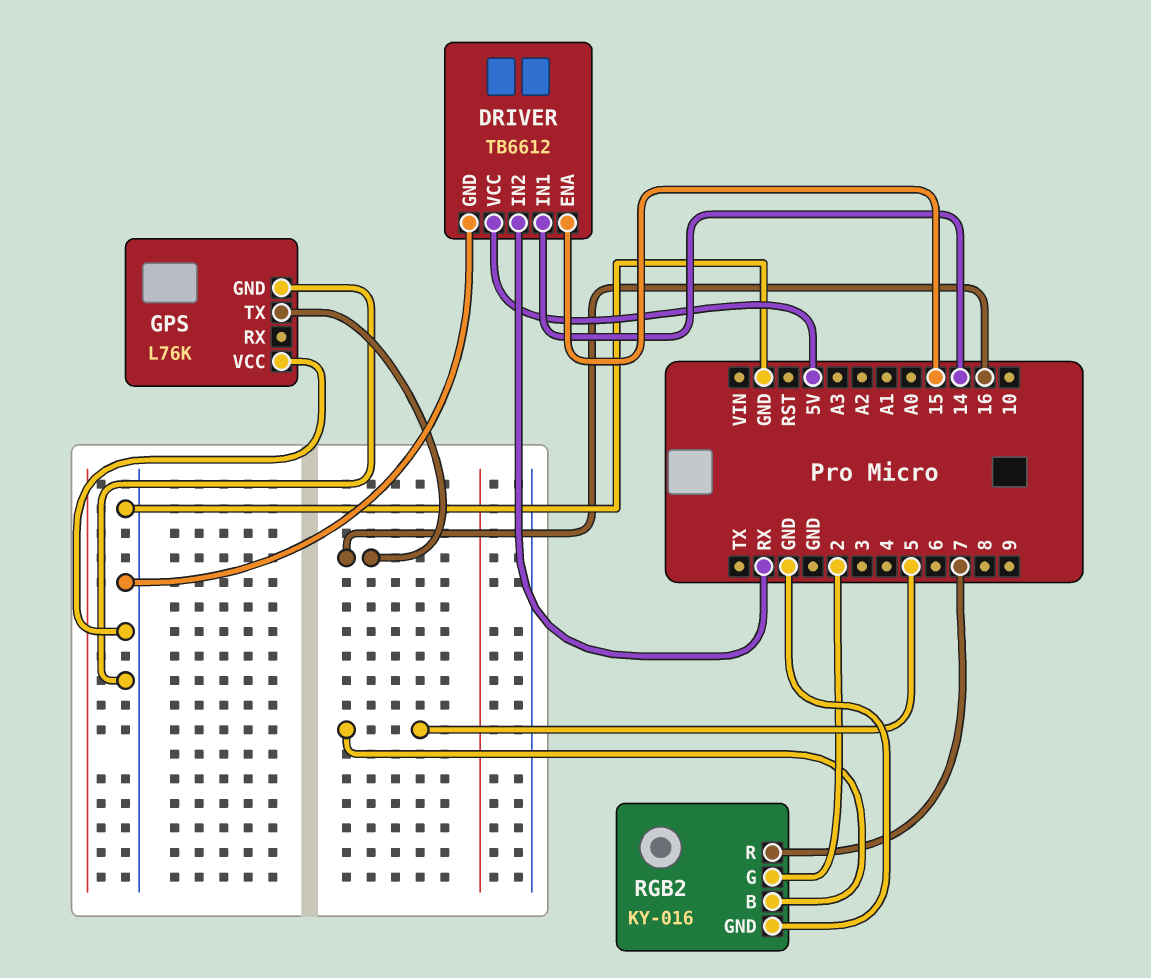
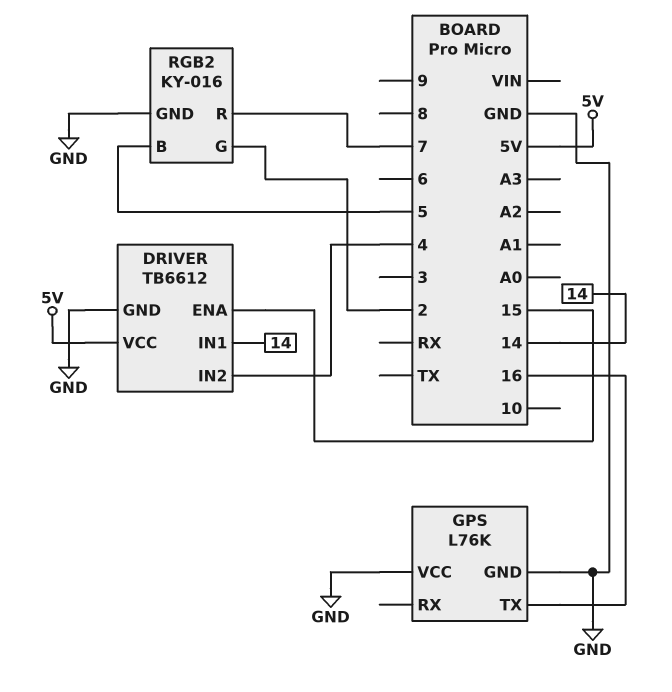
DRIVER pin IN2: RX -> 4

